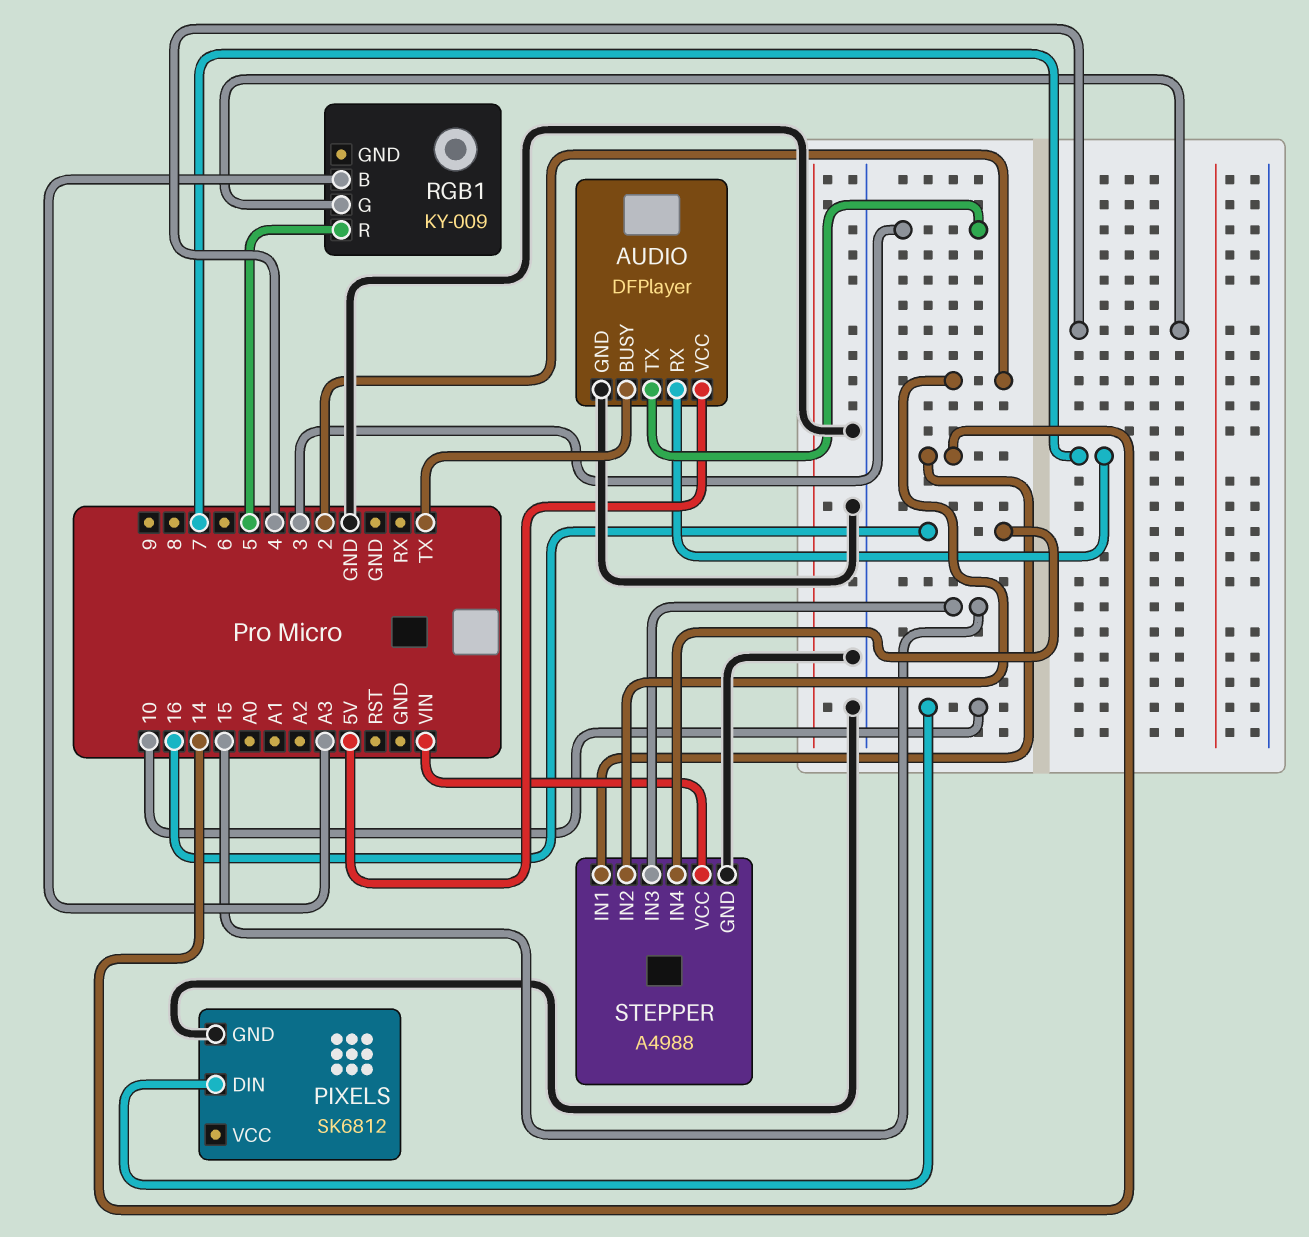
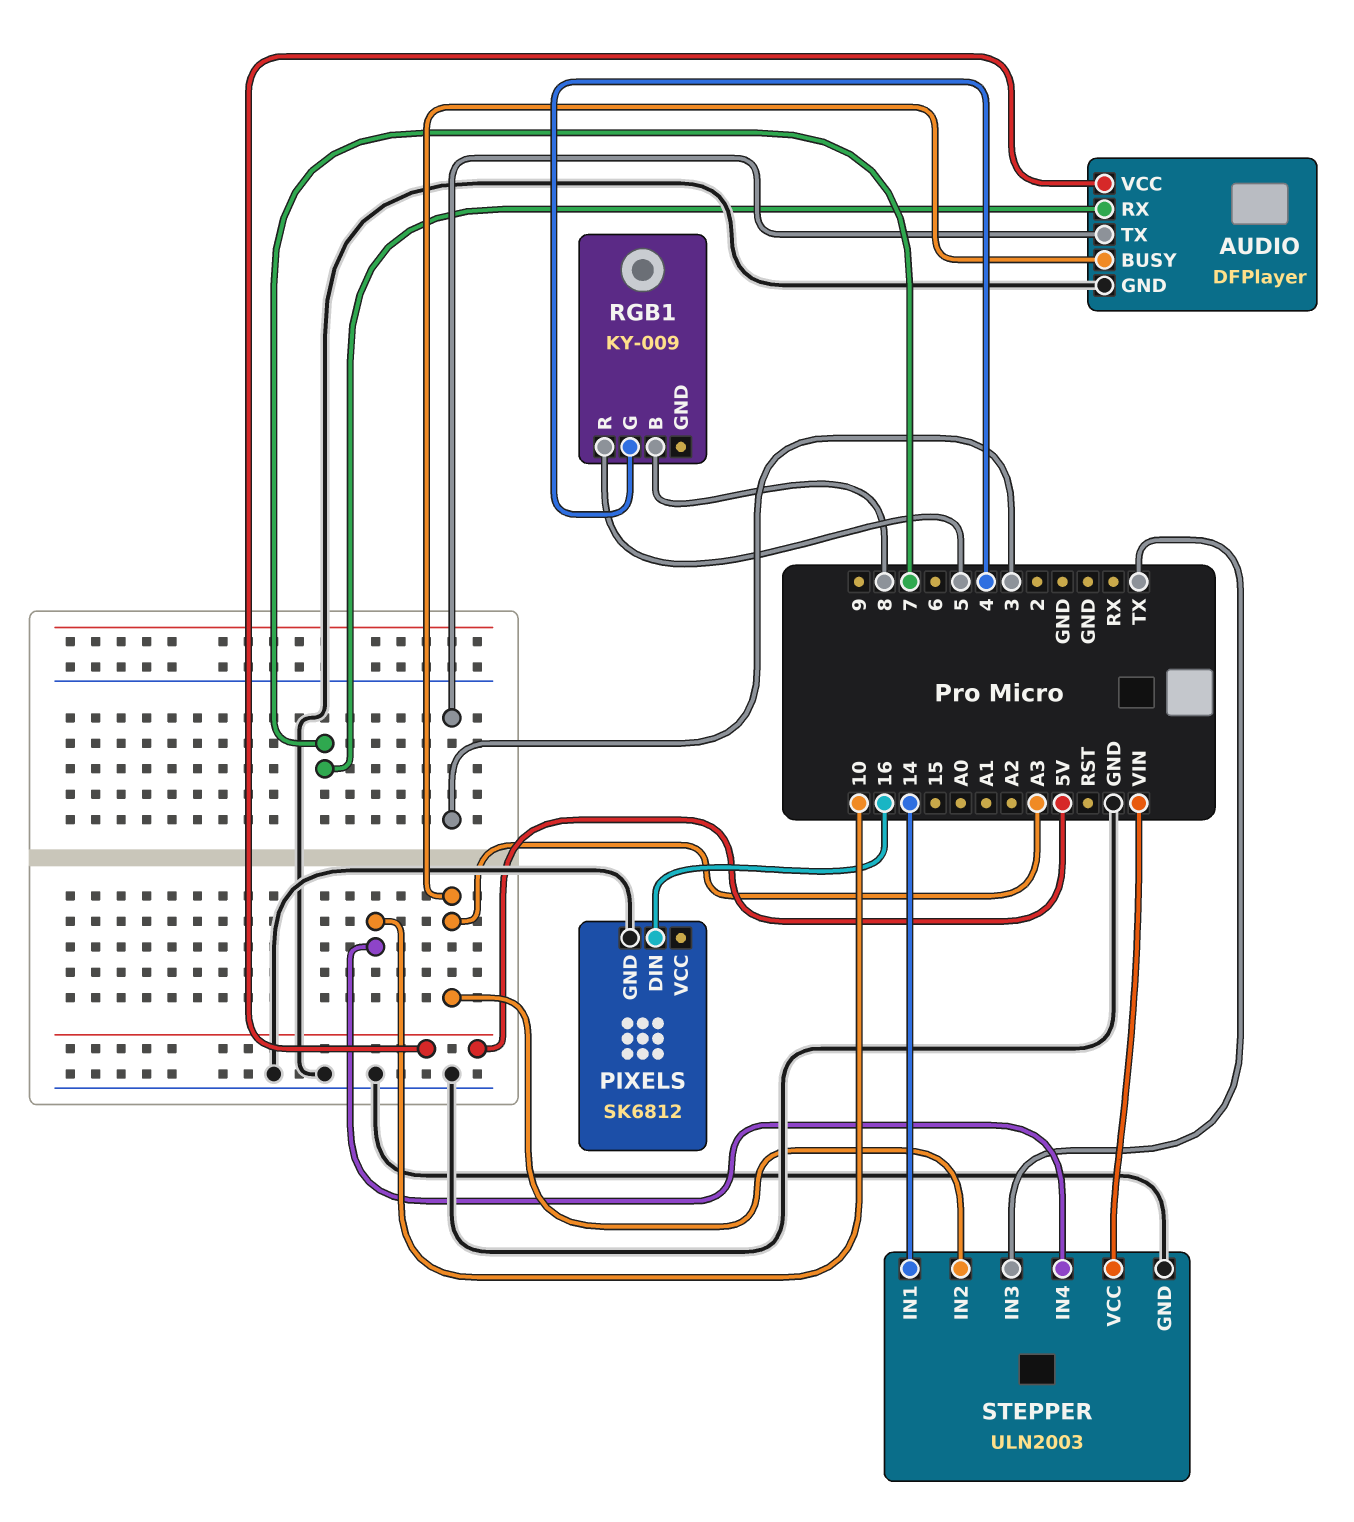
AUDIO pin BUSY: TX -> A3
PIXELS pin DIN: 10 -> 16
RGB1 pin B: A3 -> 8
STEPPER: A4988 -> ULN2003
STEPPER pin IN2: 2 -> A3
STEPPER pin IN3: 15 -> TX
STEPPER pin IN4: 16 -> 10

